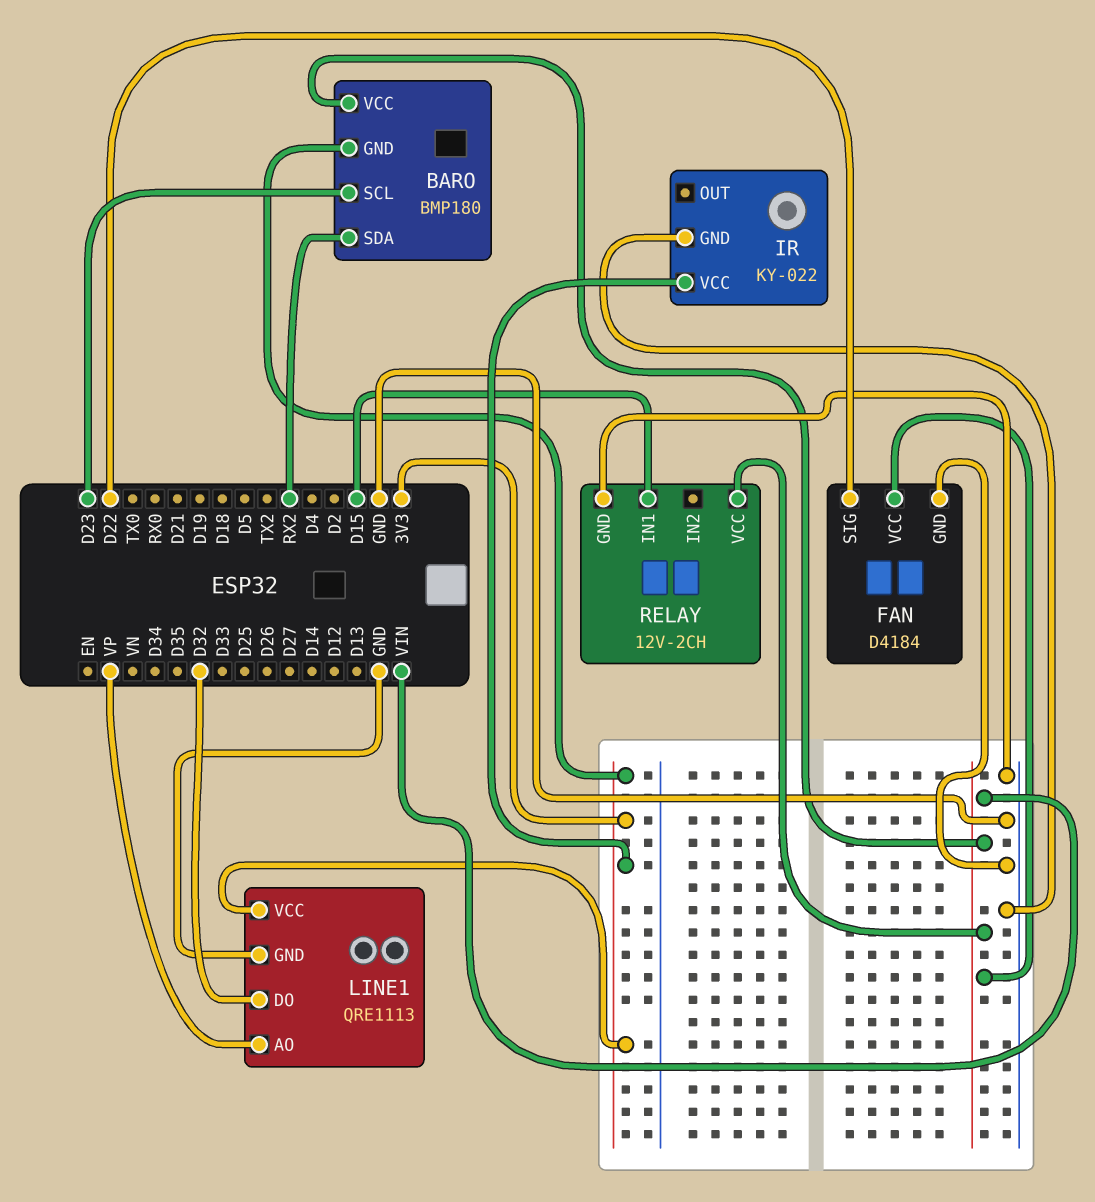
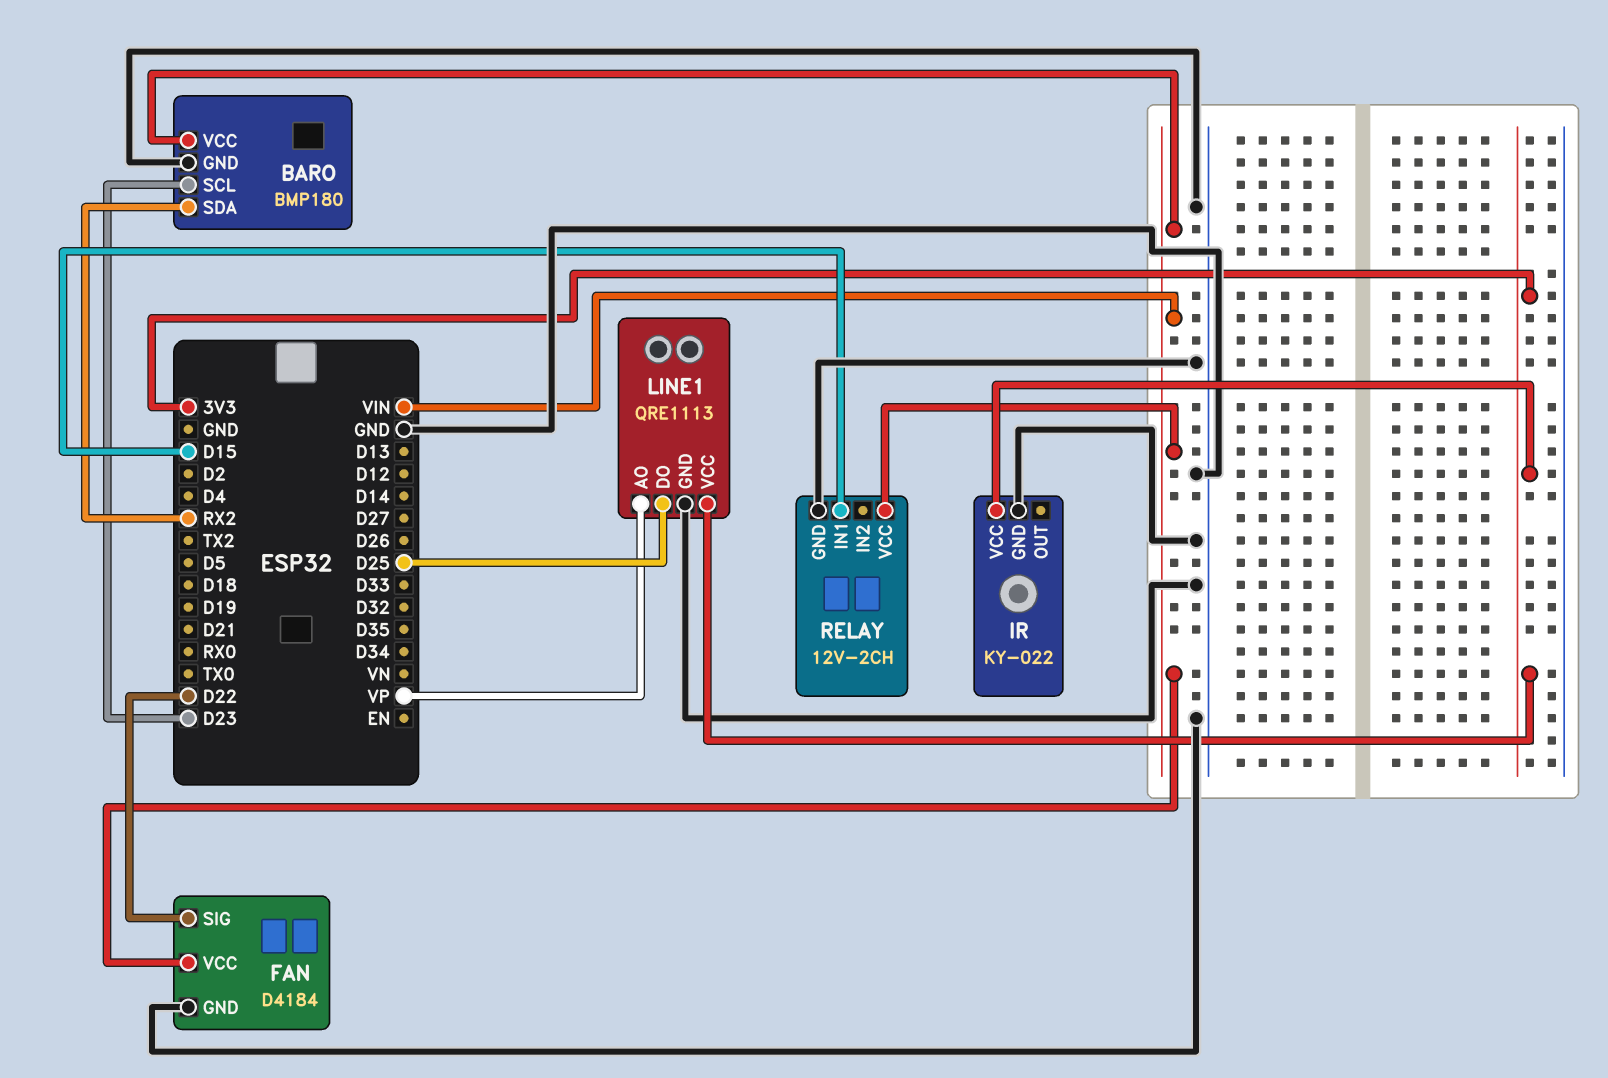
BARO pin GND: 3V3 -> GND
LINE1 pin DO: D32 -> D25

